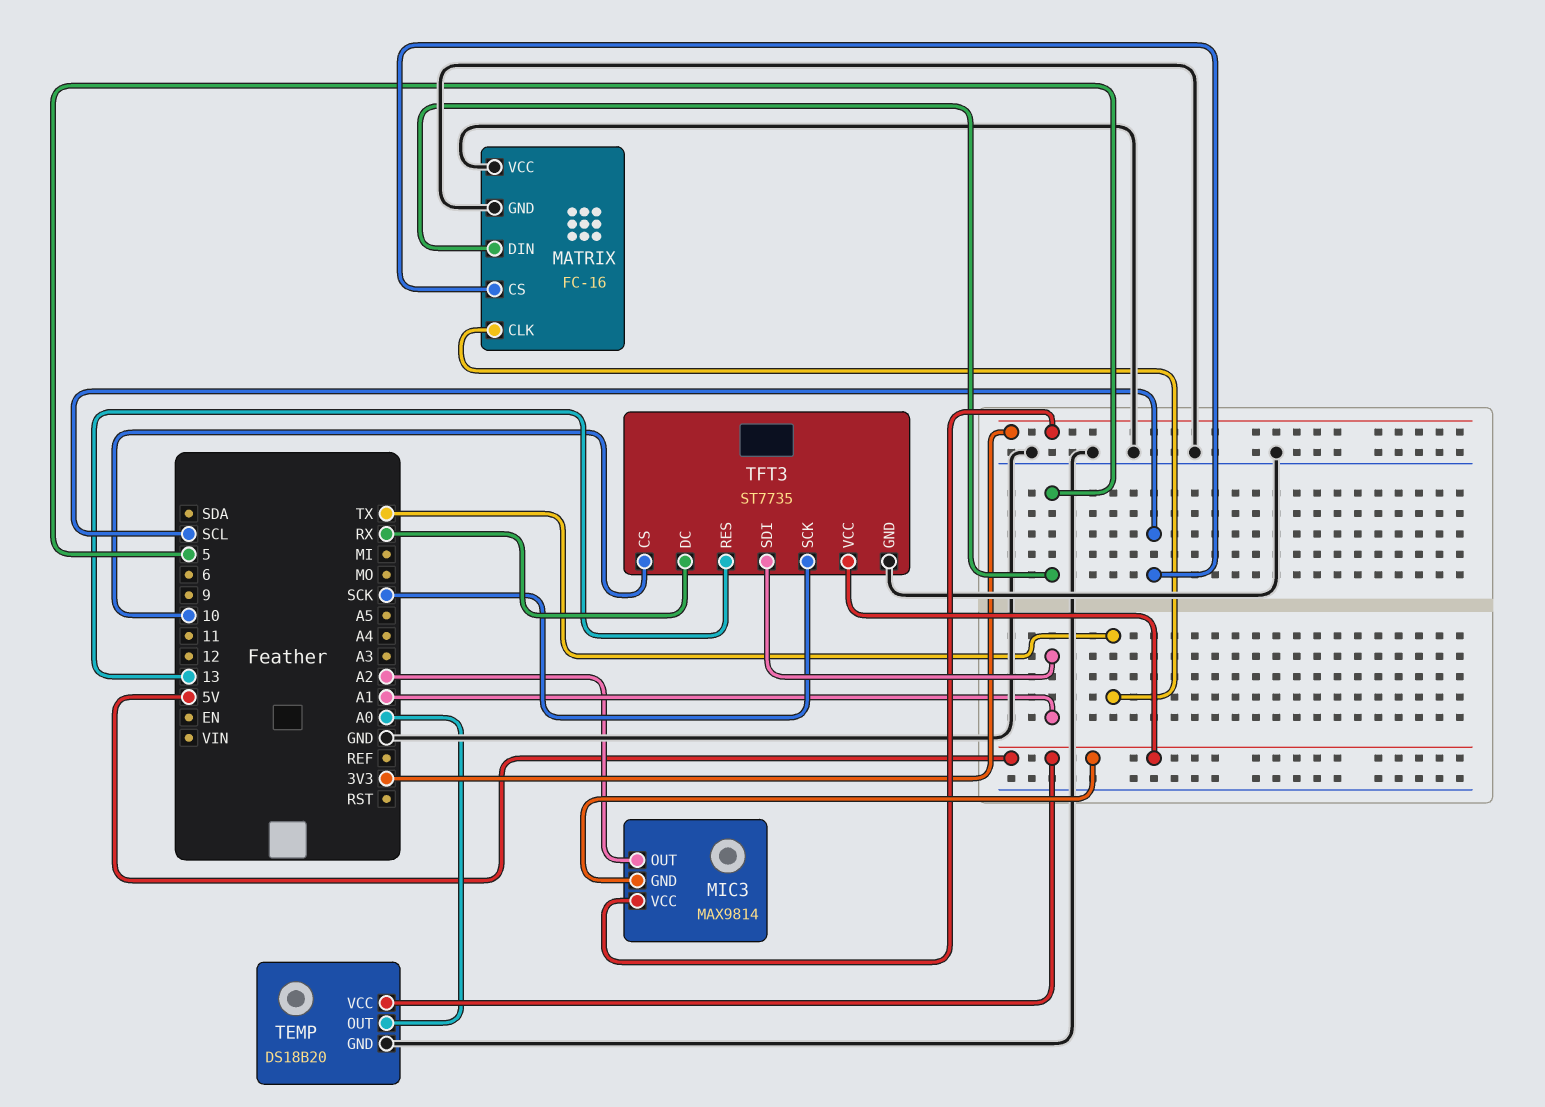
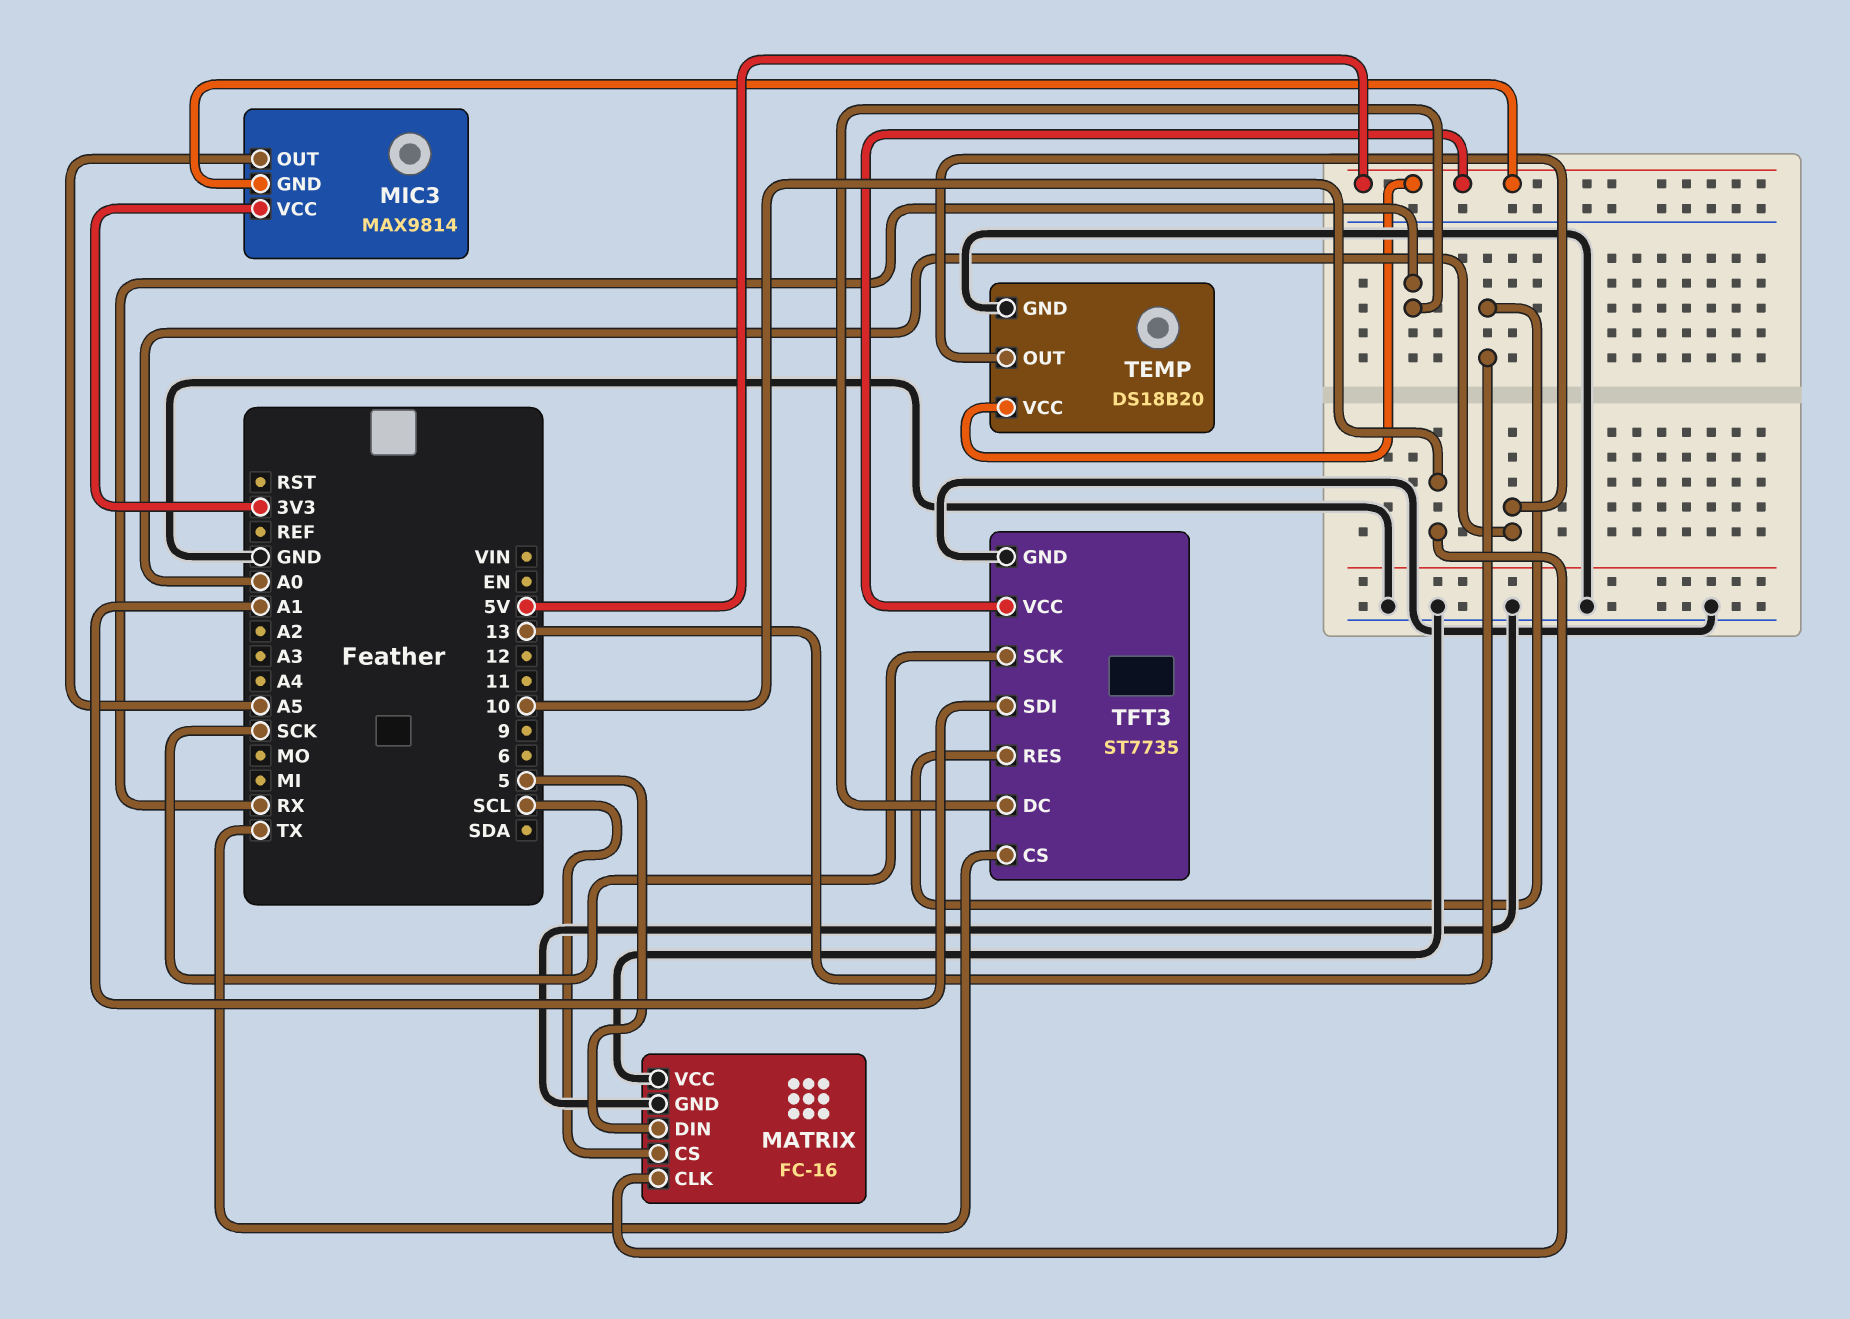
MATRIX pin CLK: TX -> 10
MIC3 pin OUT: A2 -> A5
TFT3 pin CS: 10 -> TX

